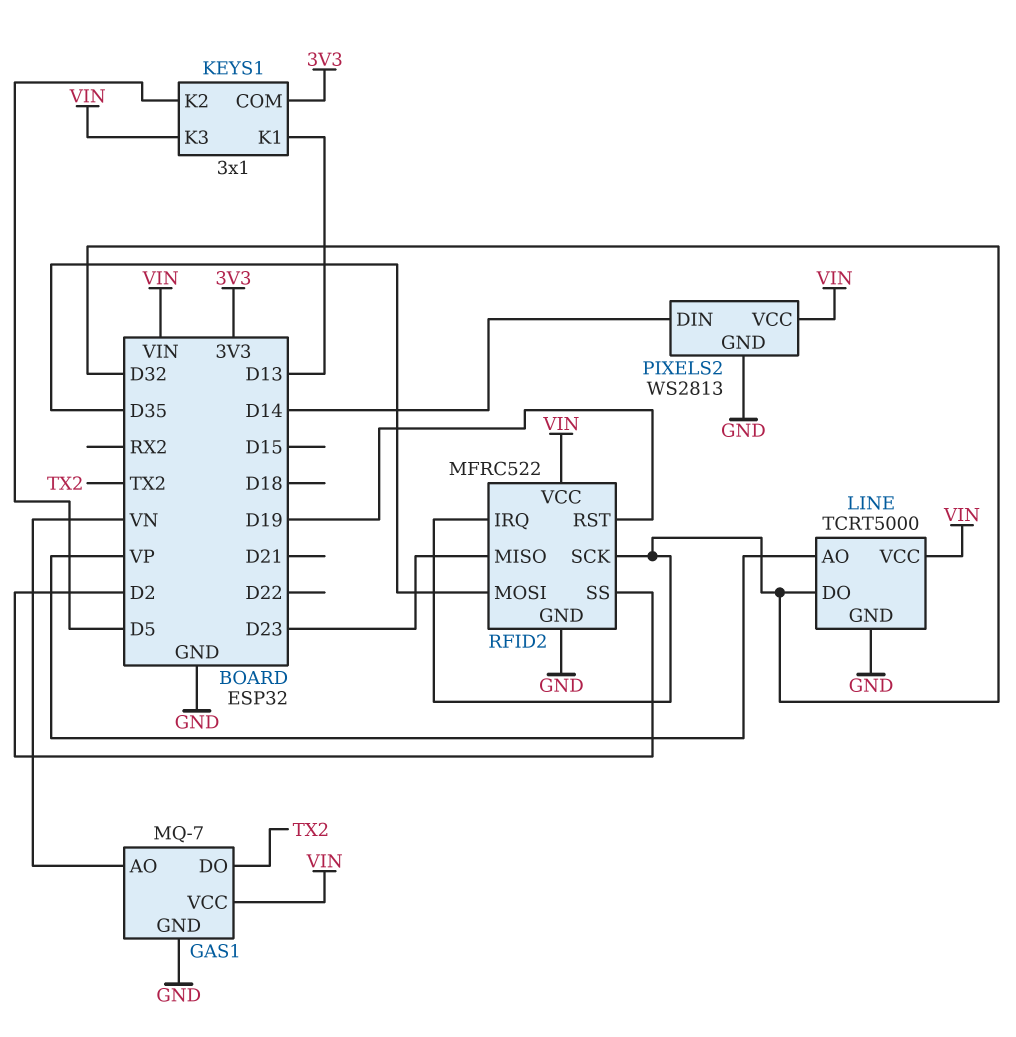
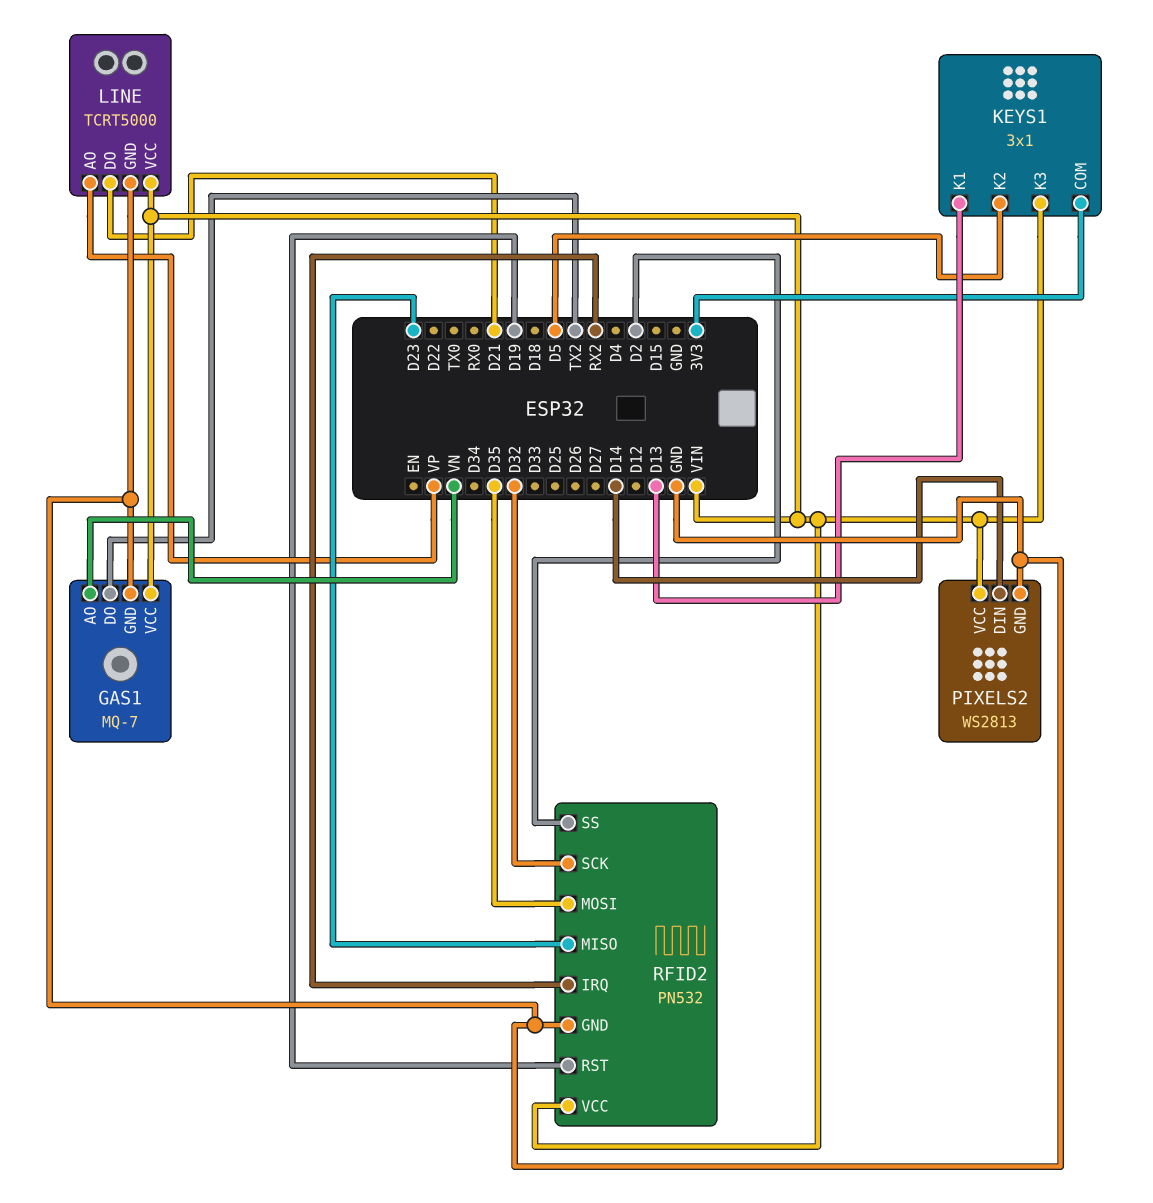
LINE pin DO: D32 -> D21
RFID2: MFRC522 -> PN532
RFID2 pin IRQ: D32 -> RX2

